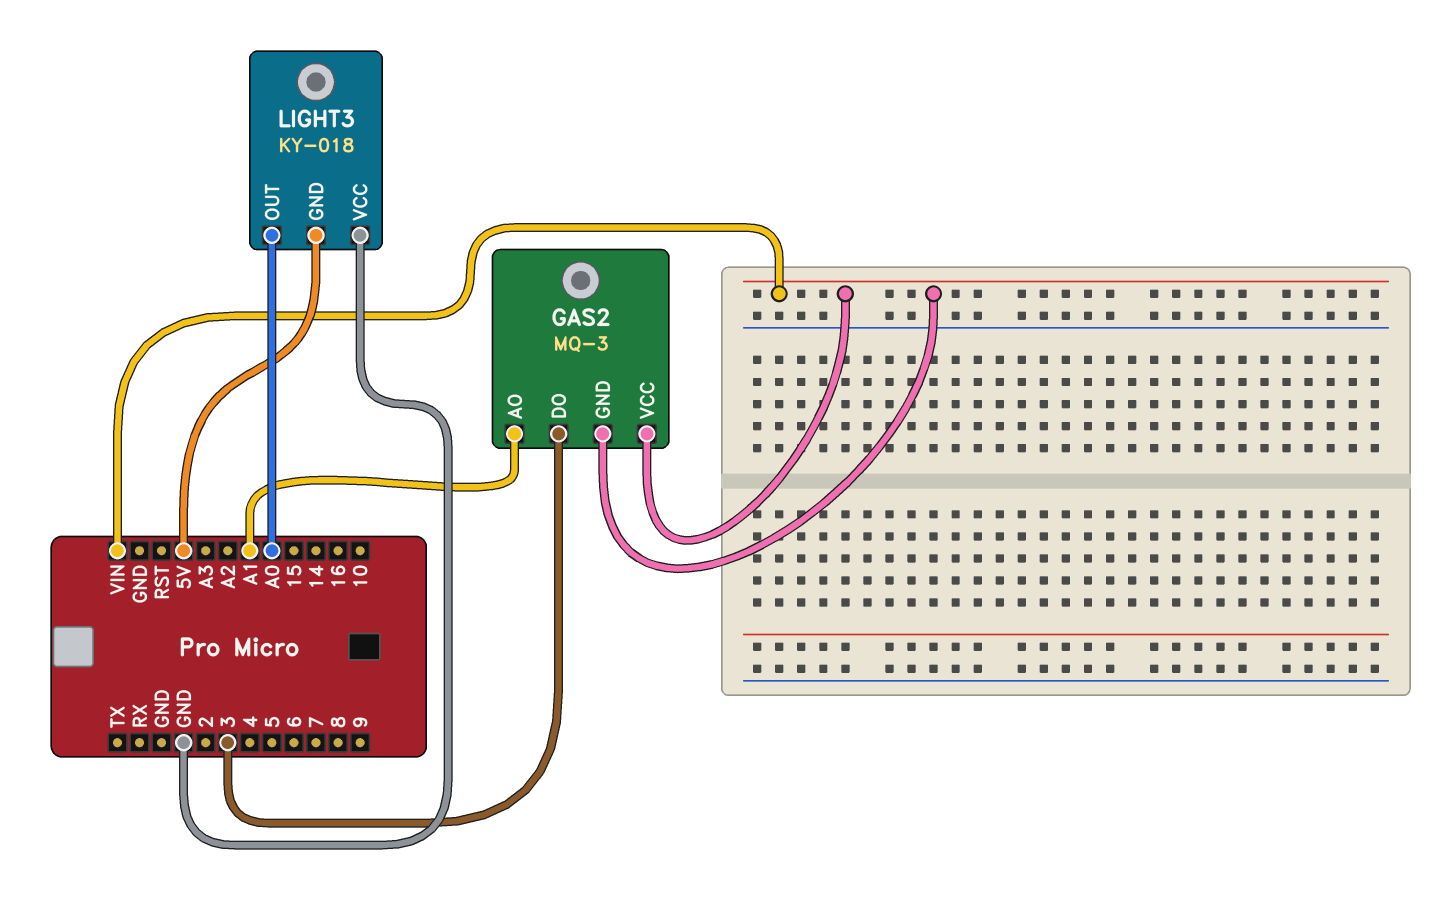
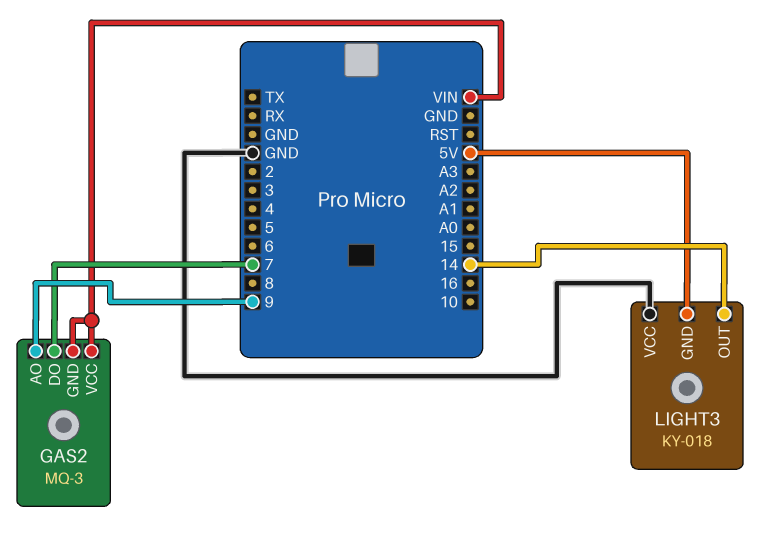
GAS2 pin AO: A1 -> 9
GAS2 pin DO: 3 -> 7
LIGHT3 pin OUT: A0 -> 14

